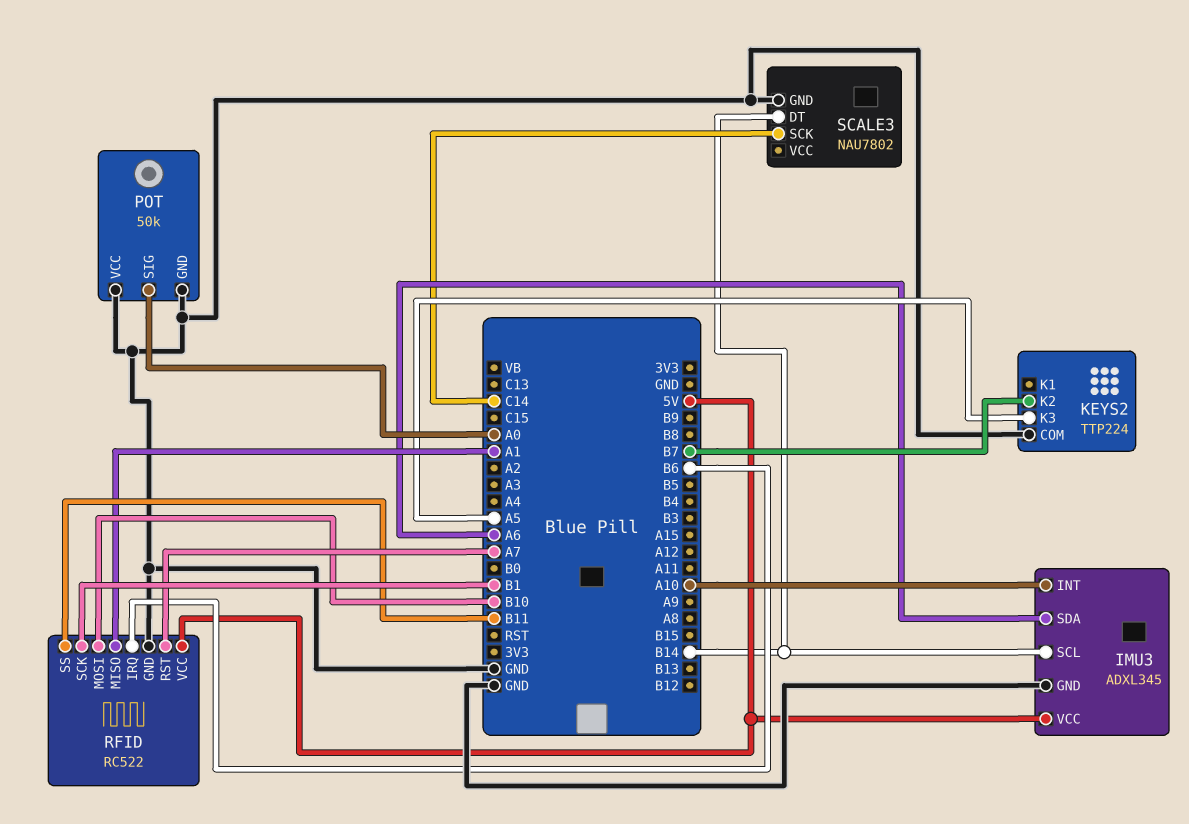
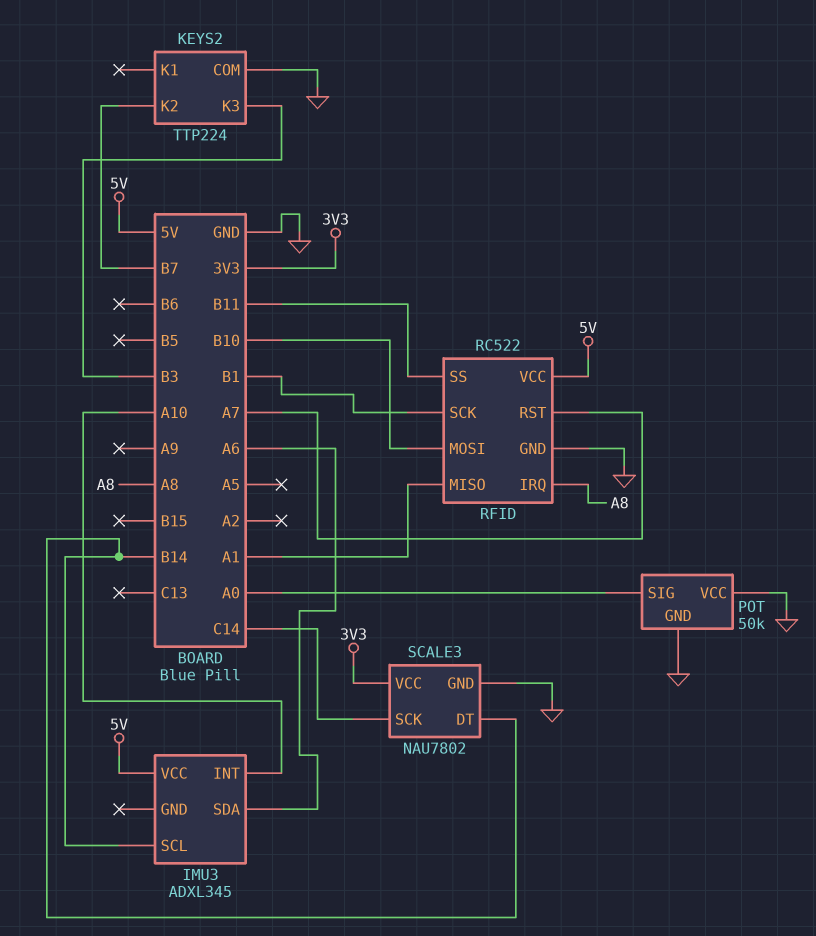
IMU3 pin GND: GND -> none
KEYS2 pin K3: A5 -> B3
RFID pin IRQ: B6 -> A8
SCALE3 pin VCC: none -> 3V3

